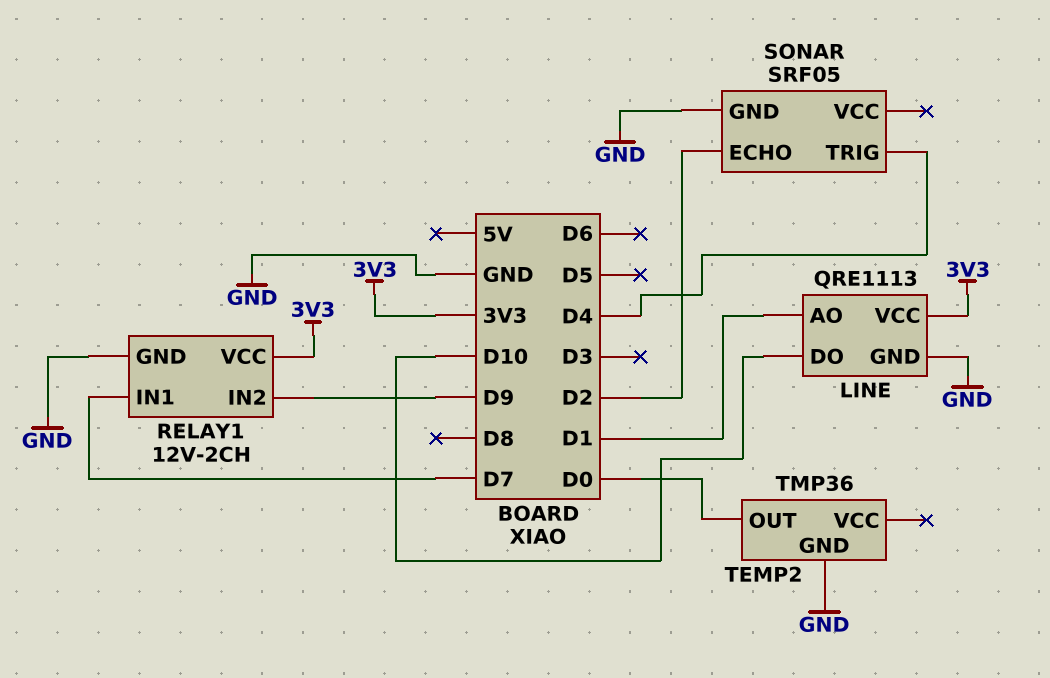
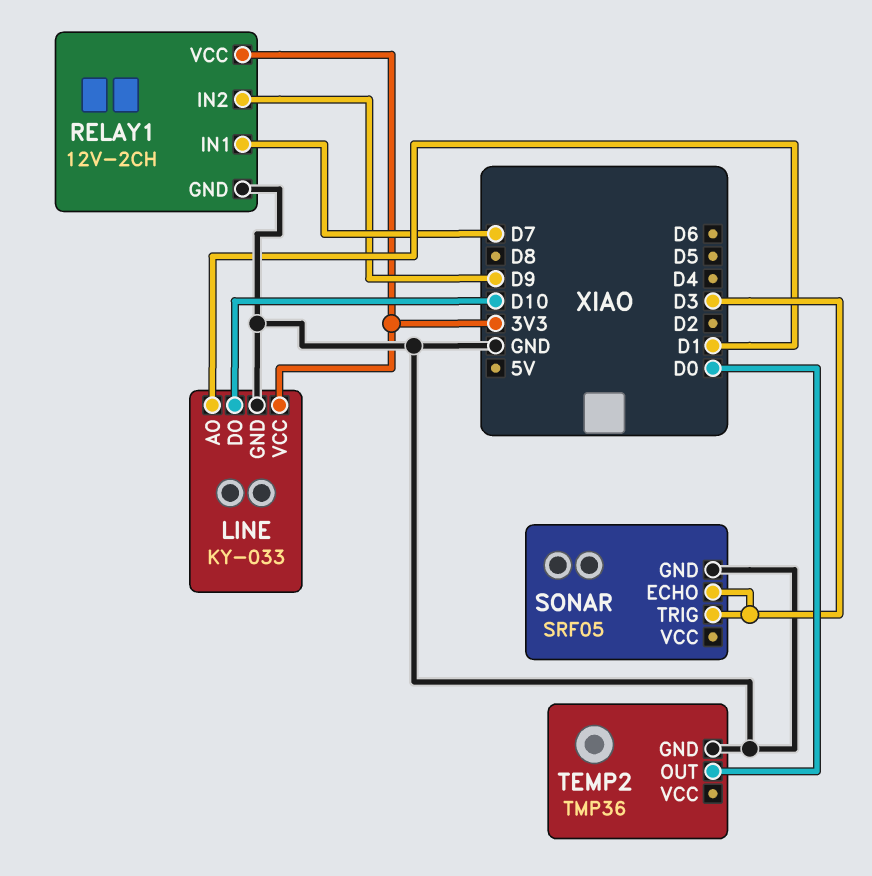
LINE: QRE1113 -> KY-033
SONAR pin ECHO: D2 -> D3
SONAR pin TRIG: D4 -> D3

